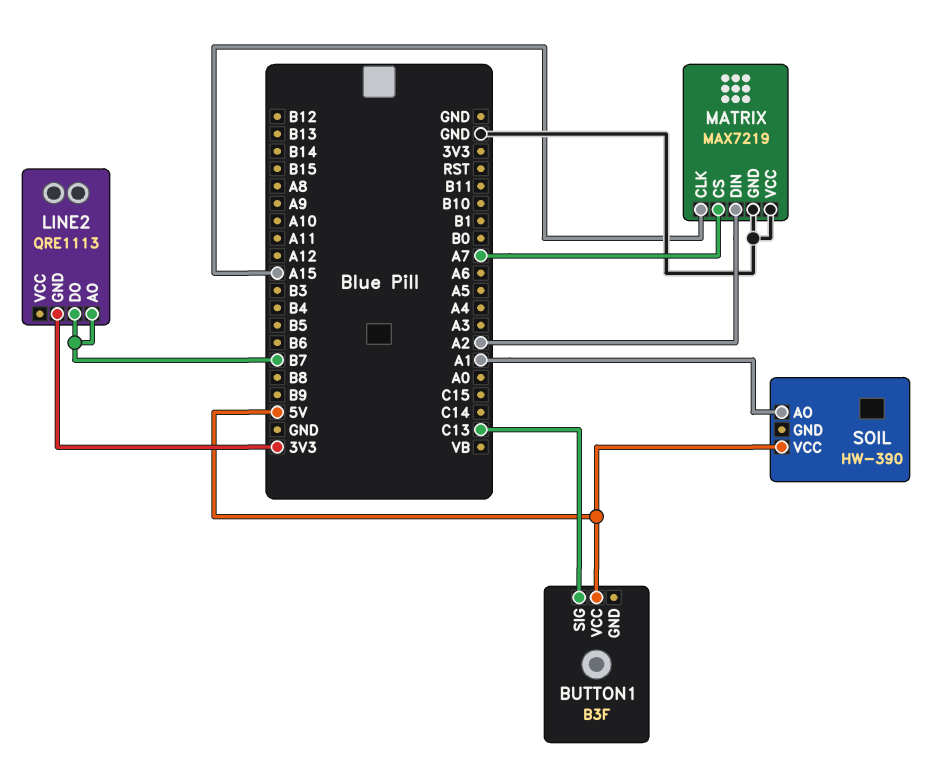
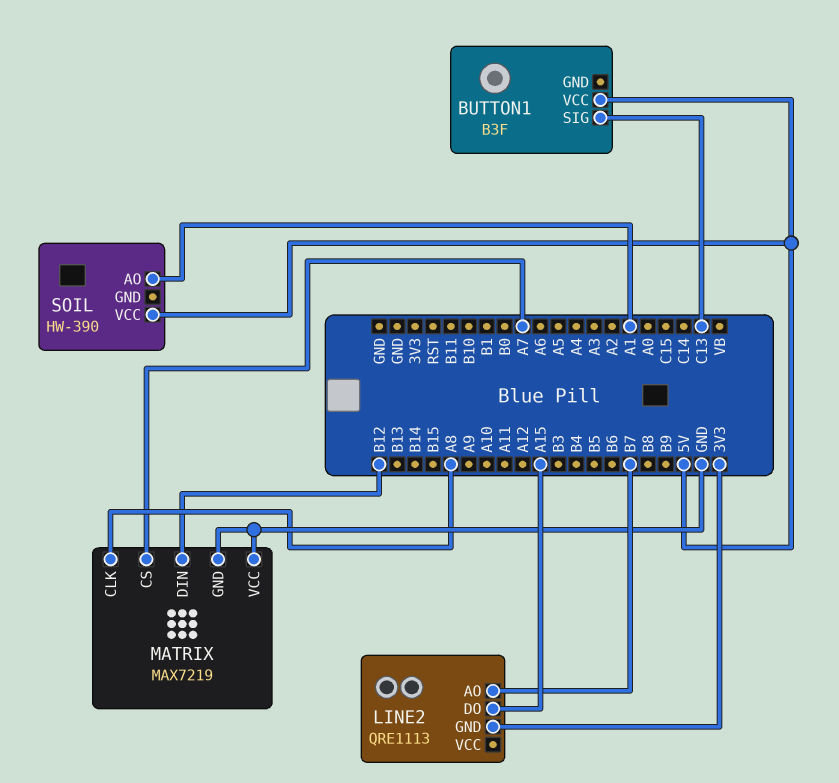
LINE2 pin DO: B7 -> A15
MATRIX pin CLK: A15 -> A8
MATRIX pin DIN: A2 -> B12

